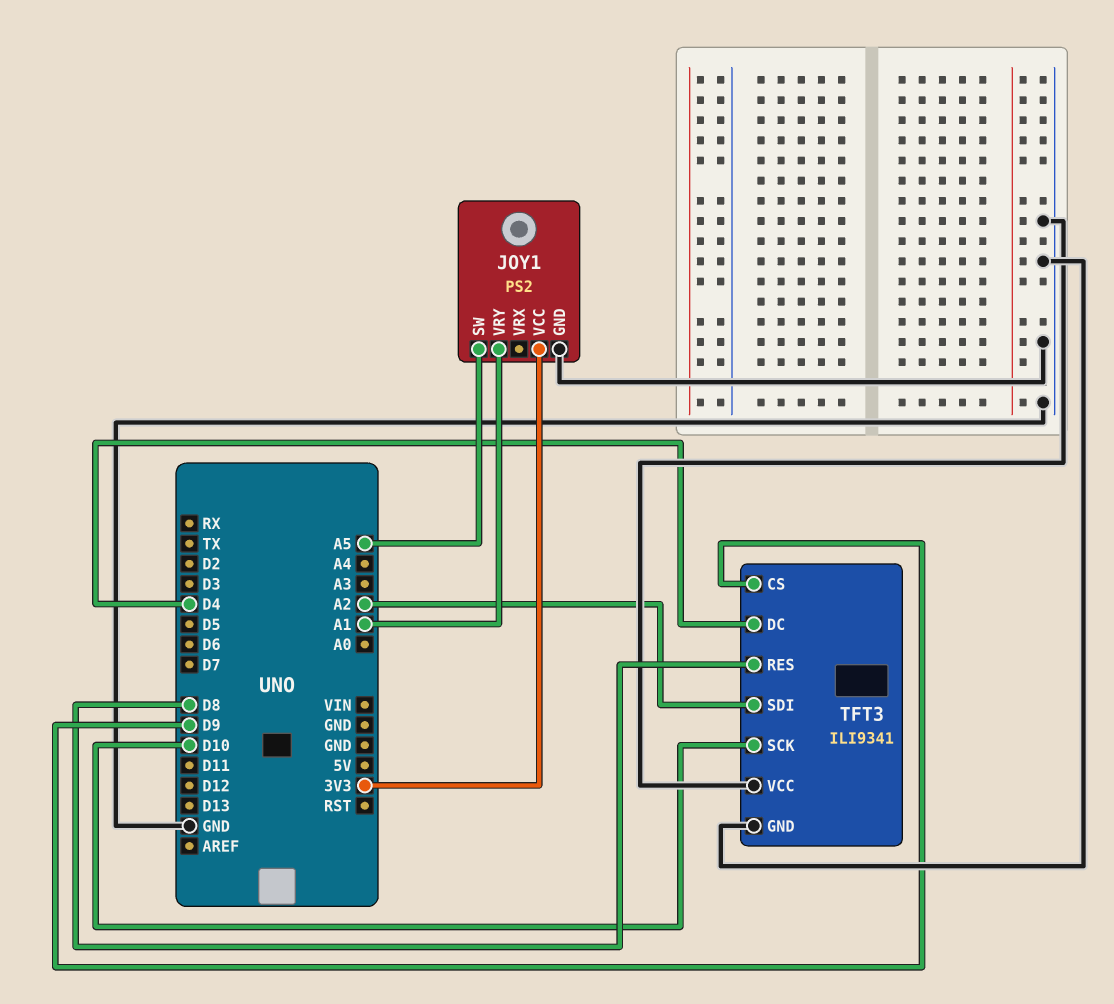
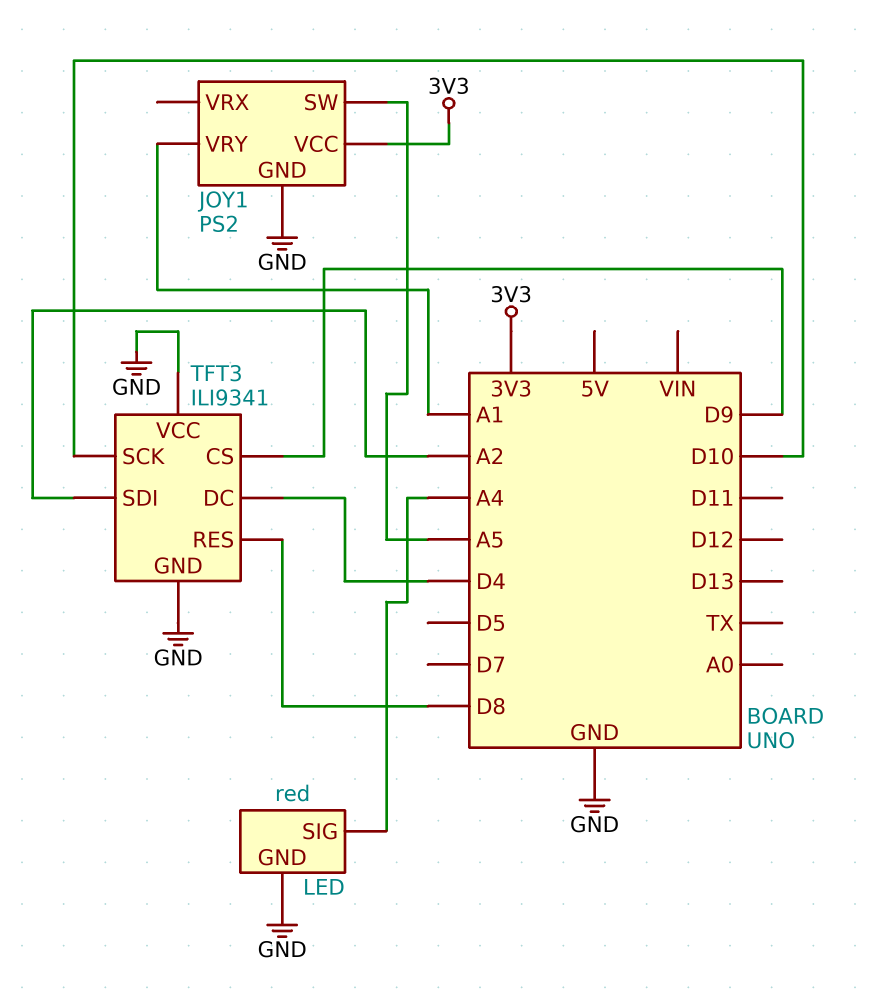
LED: none -> red
LED pin GND: none -> GND
LED pin SIG: none -> A4

